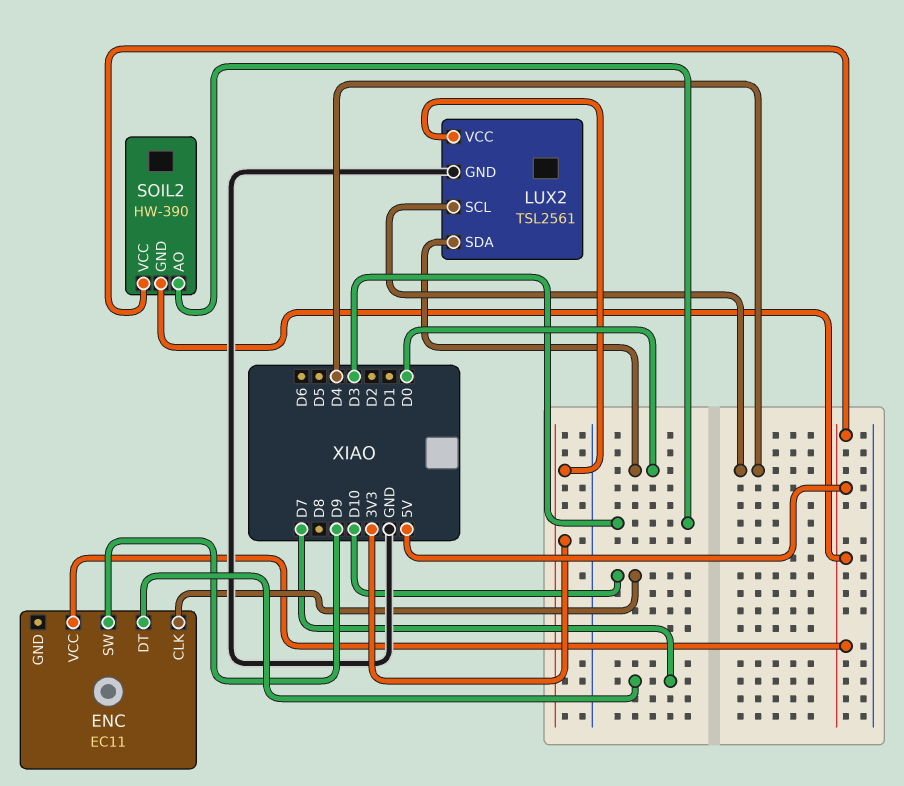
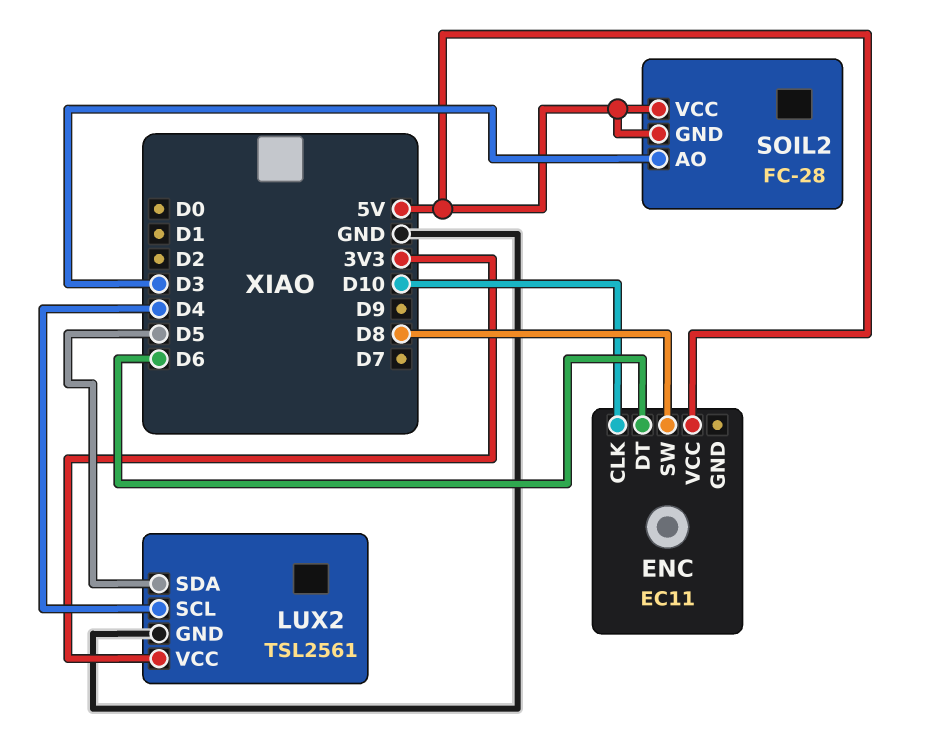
ENC pin DT: D7 -> D6
ENC pin SW: D9 -> D8
LUX2 pin SDA: D0 -> D5
SOIL2: HW-390 -> FC-28

